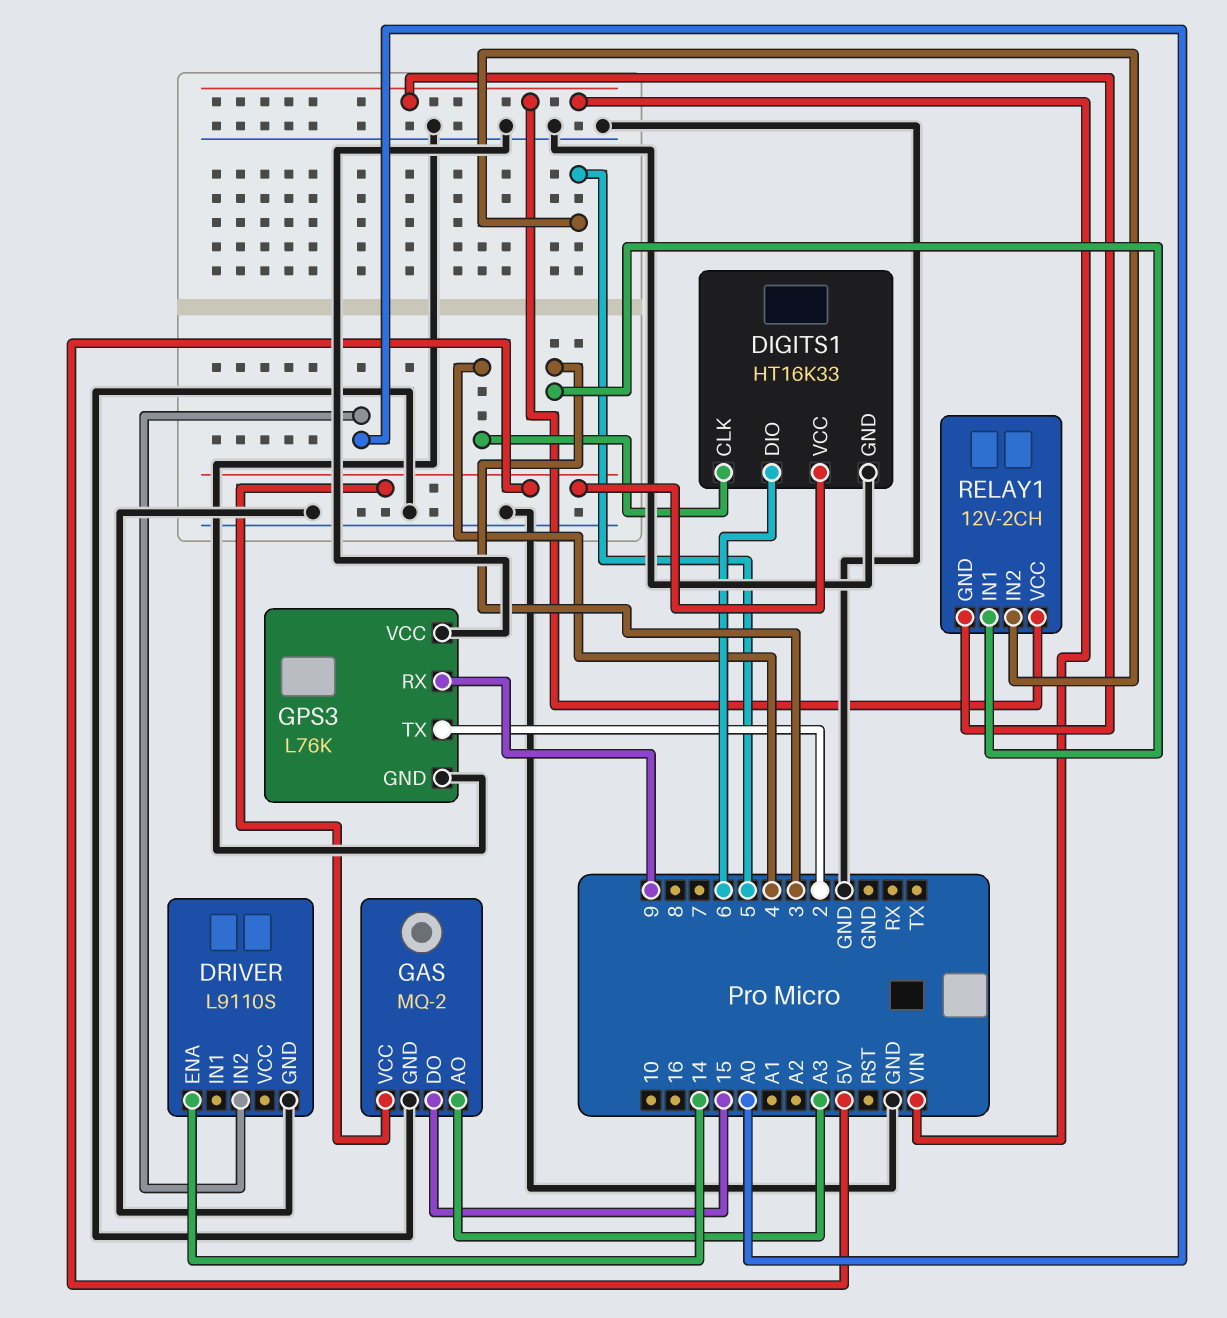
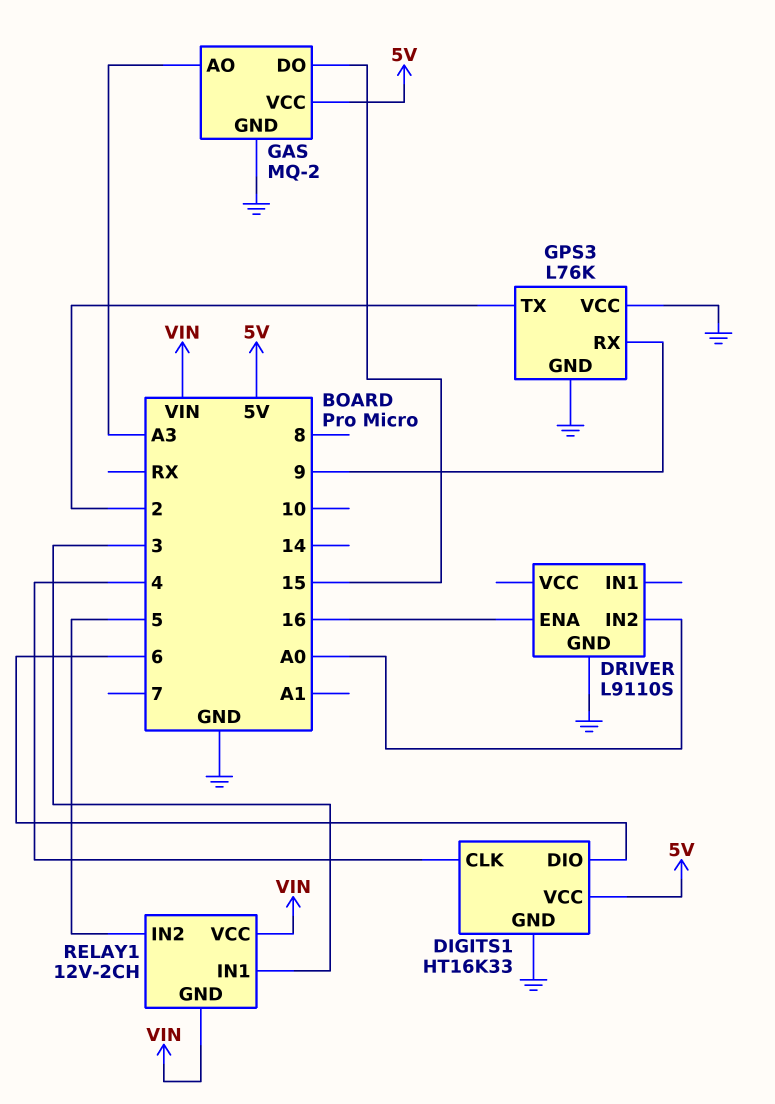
DRIVER pin ENA: 14 -> 16

